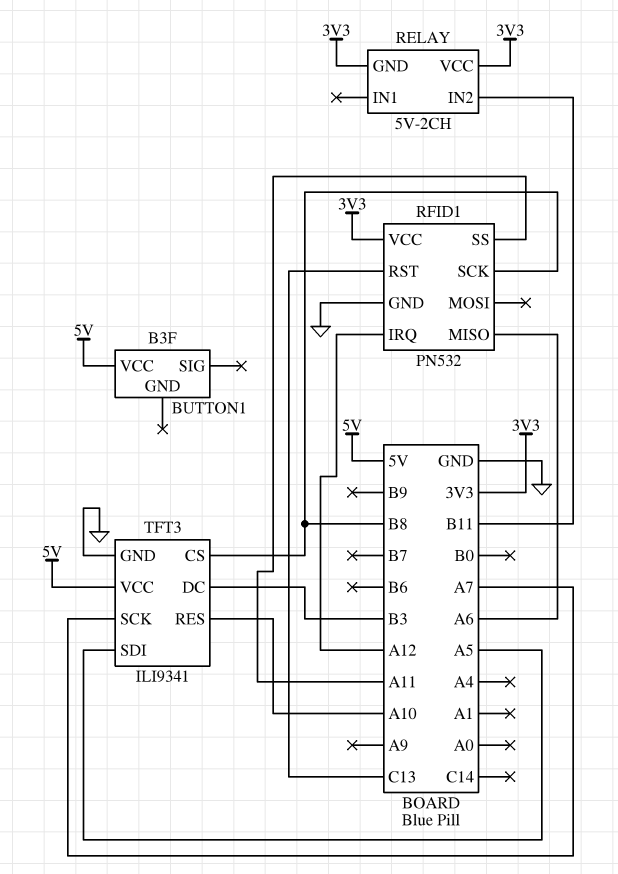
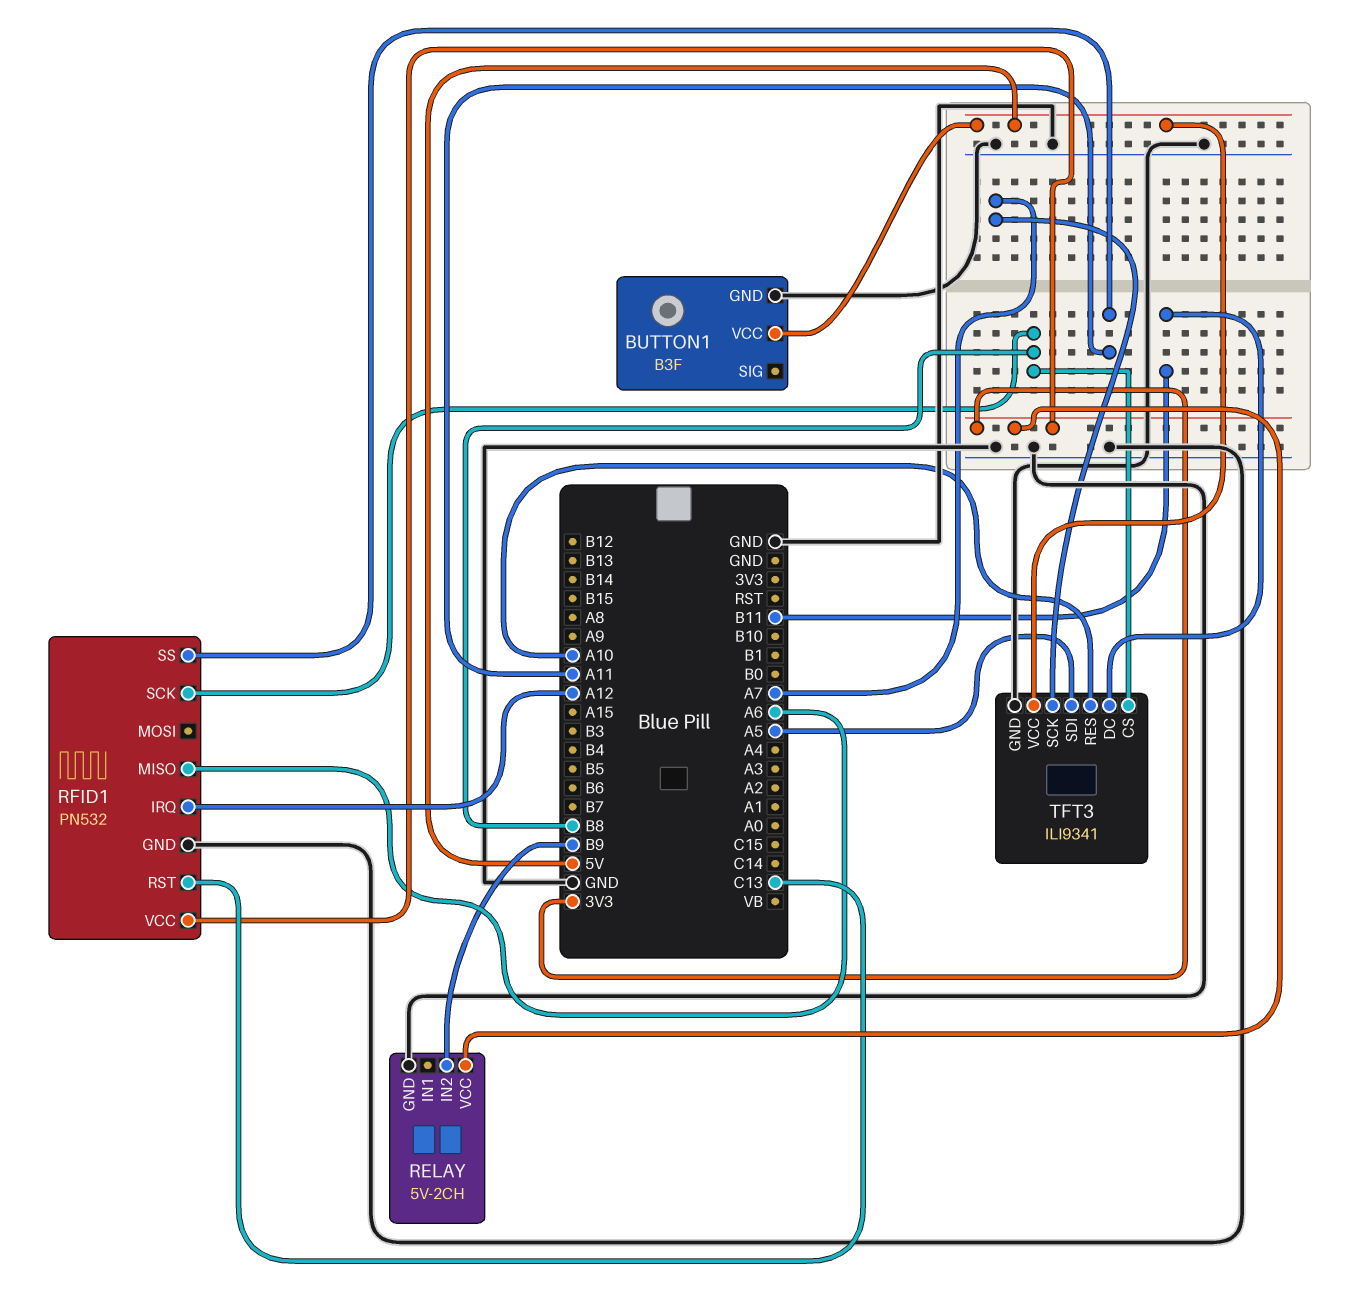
BUTTON1 pin GND: none -> GND
RELAY pin GND: 3V3 -> GND
RELAY pin IN2: B11 -> B9
TFT3 pin DC: B3 -> B11

